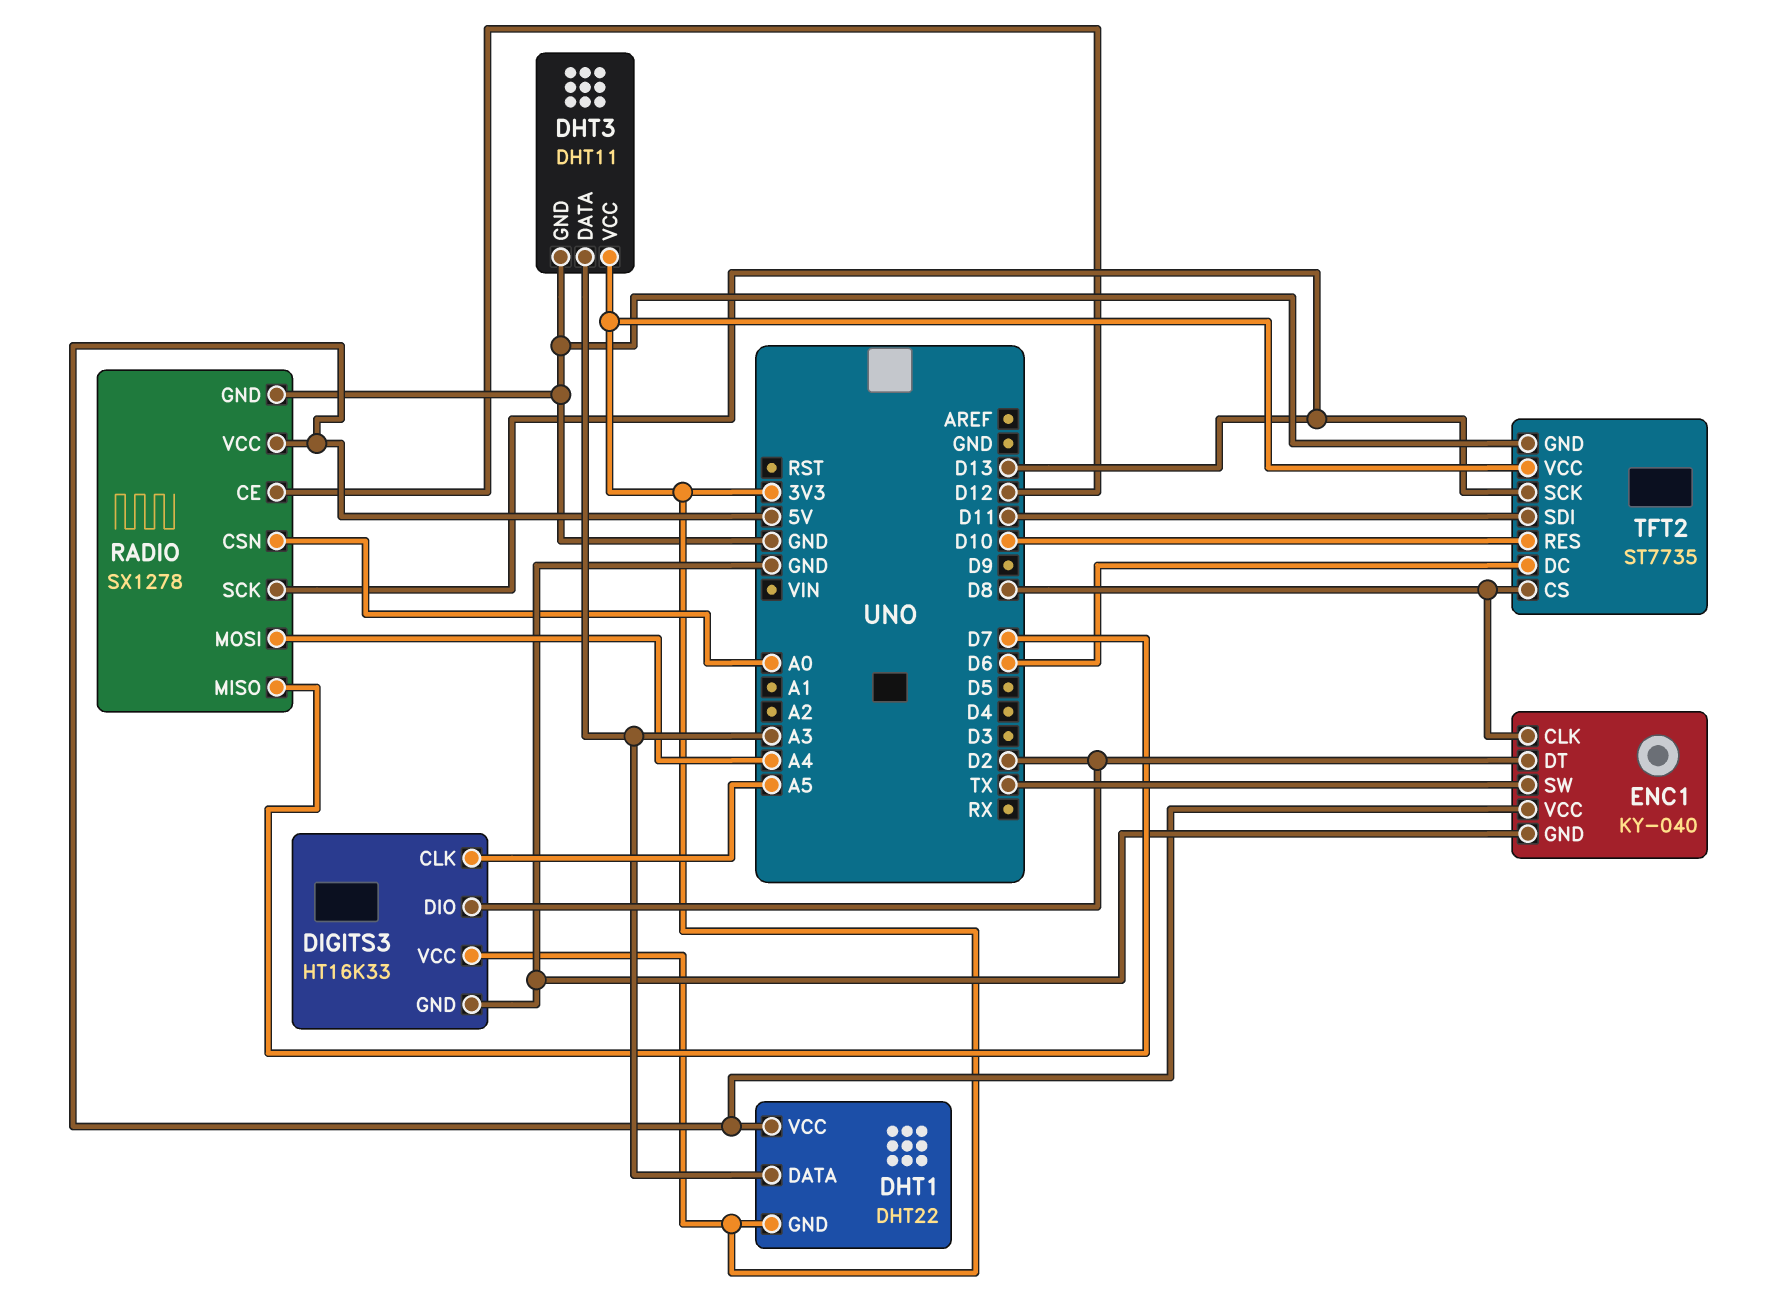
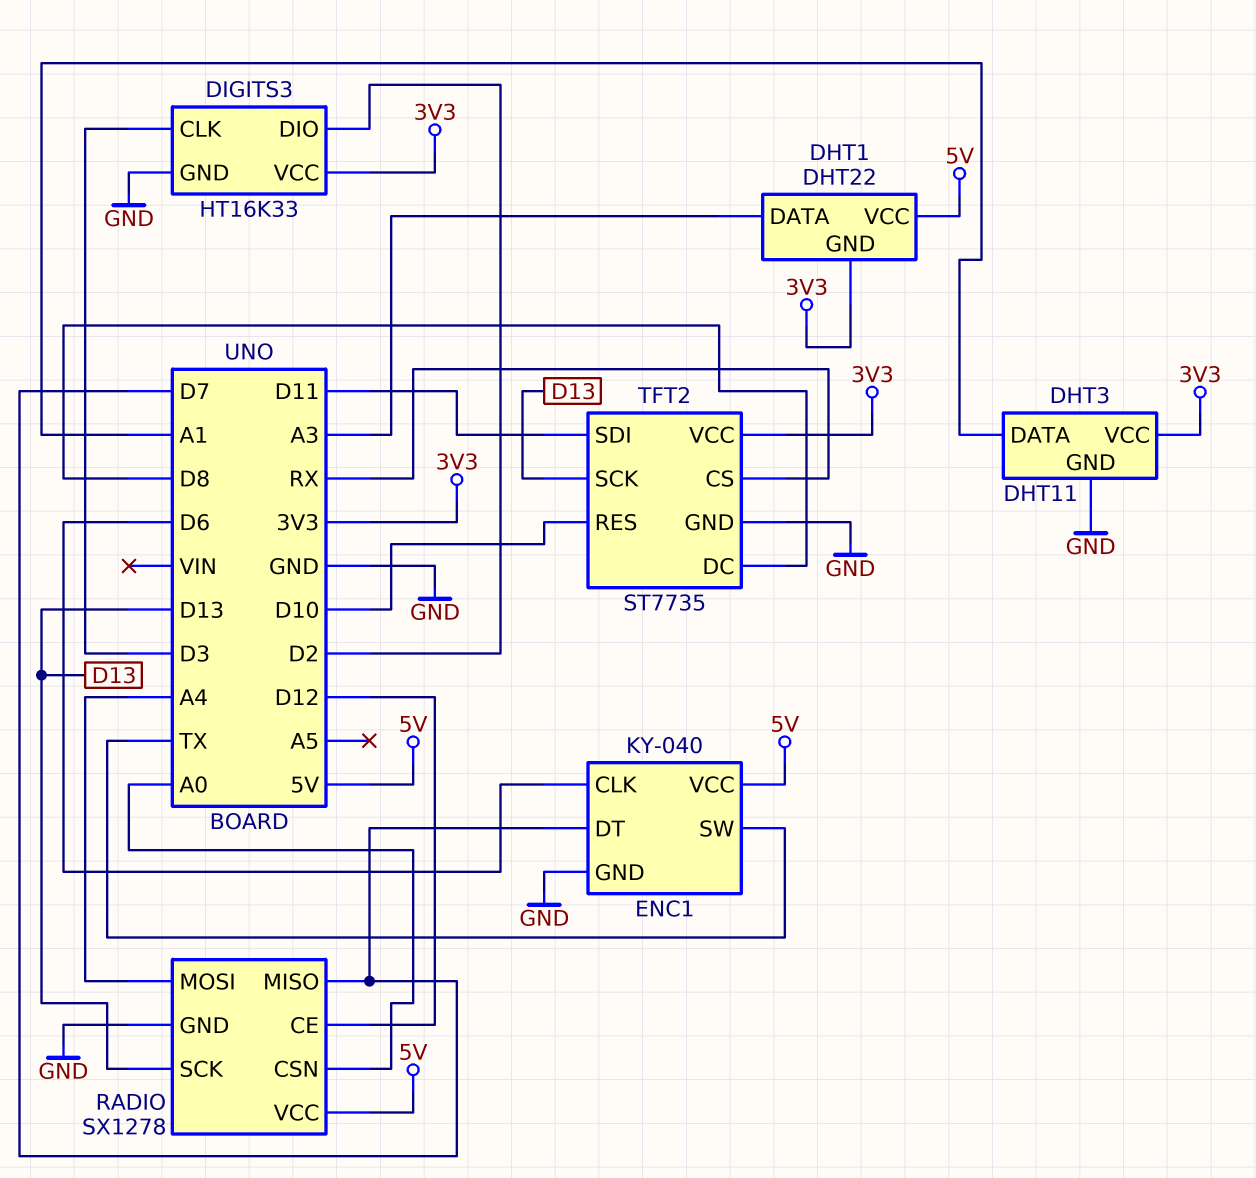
DHT3 pin DATA: A3 -> A1
DIGITS3 pin CLK: A5 -> D3
ENC1 pin CLK: D8 -> D6
ENC1 pin DT: D2 -> D7
TFT2 pin CS: D8 -> RX
TFT2 pin DC: D6 -> D8

